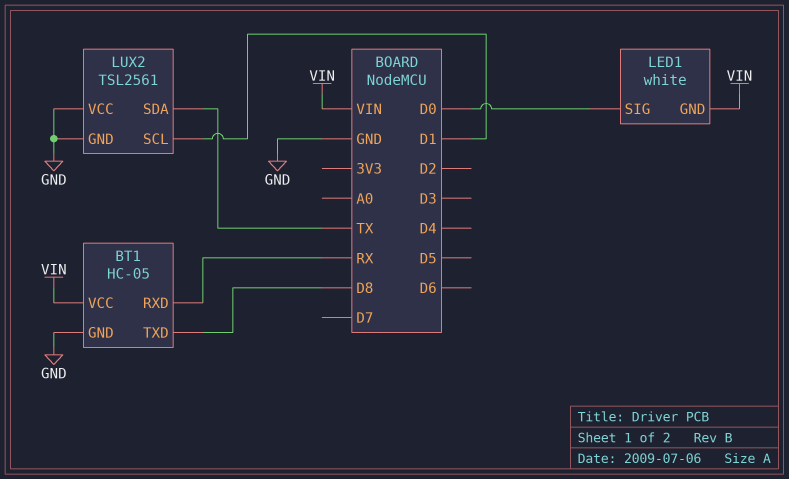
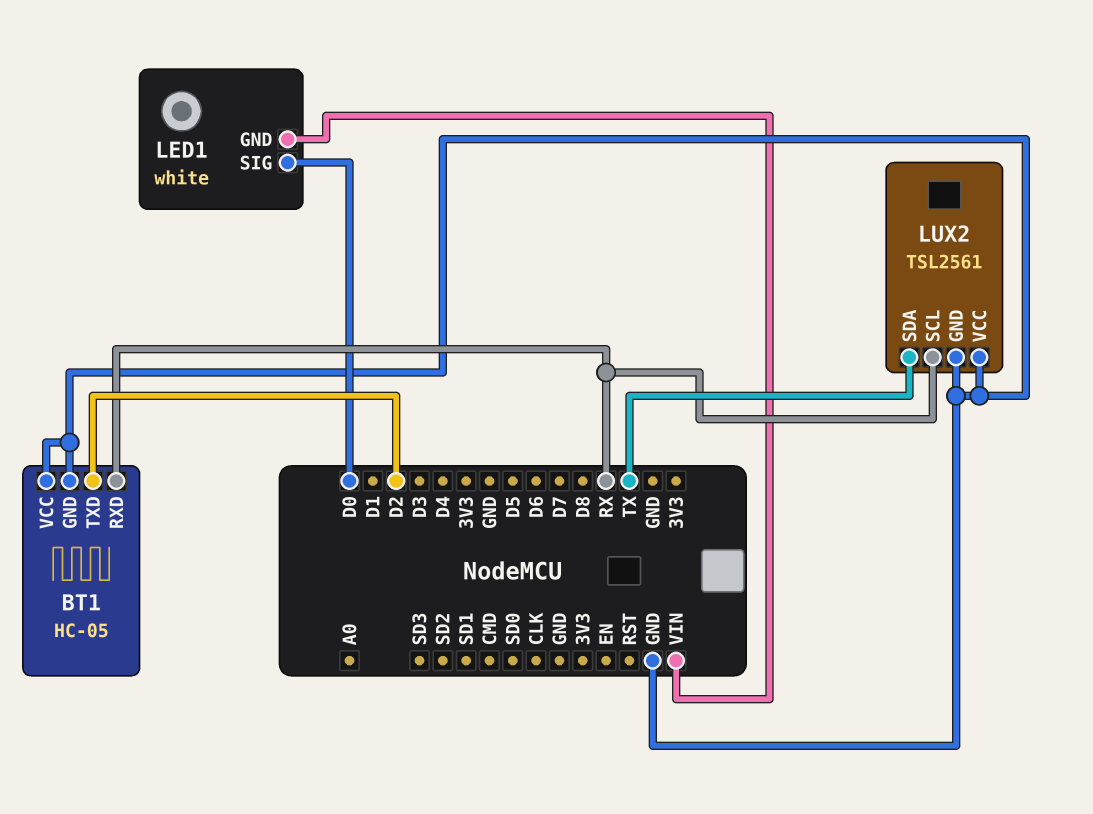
BT1 pin TXD: D8 -> D2
BT1 pin VCC: VIN -> GND
LUX2 pin SCL: D1 -> RX

